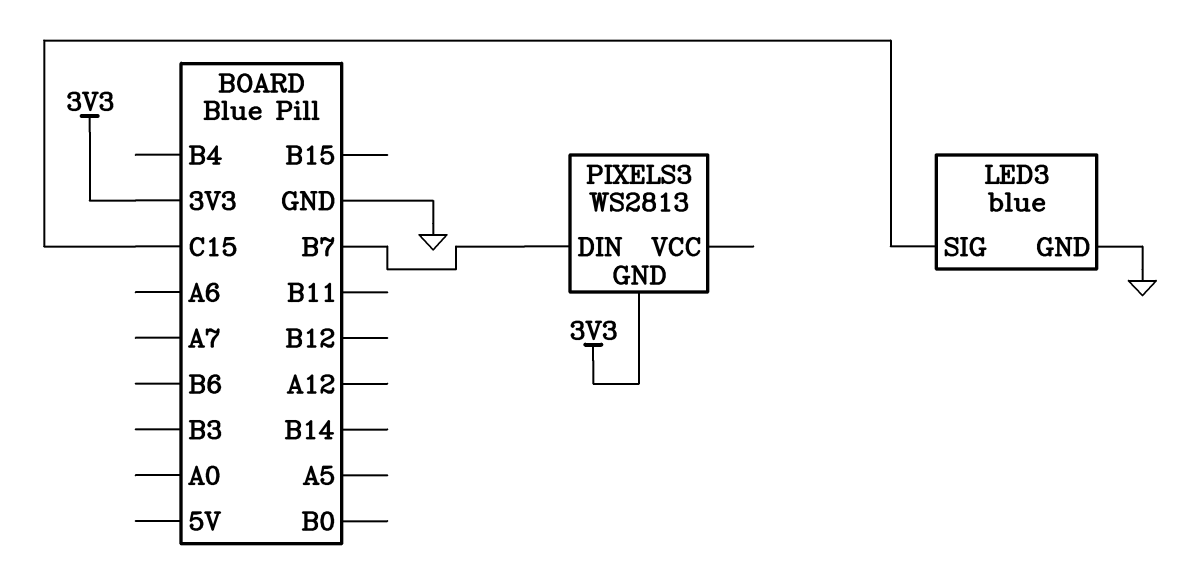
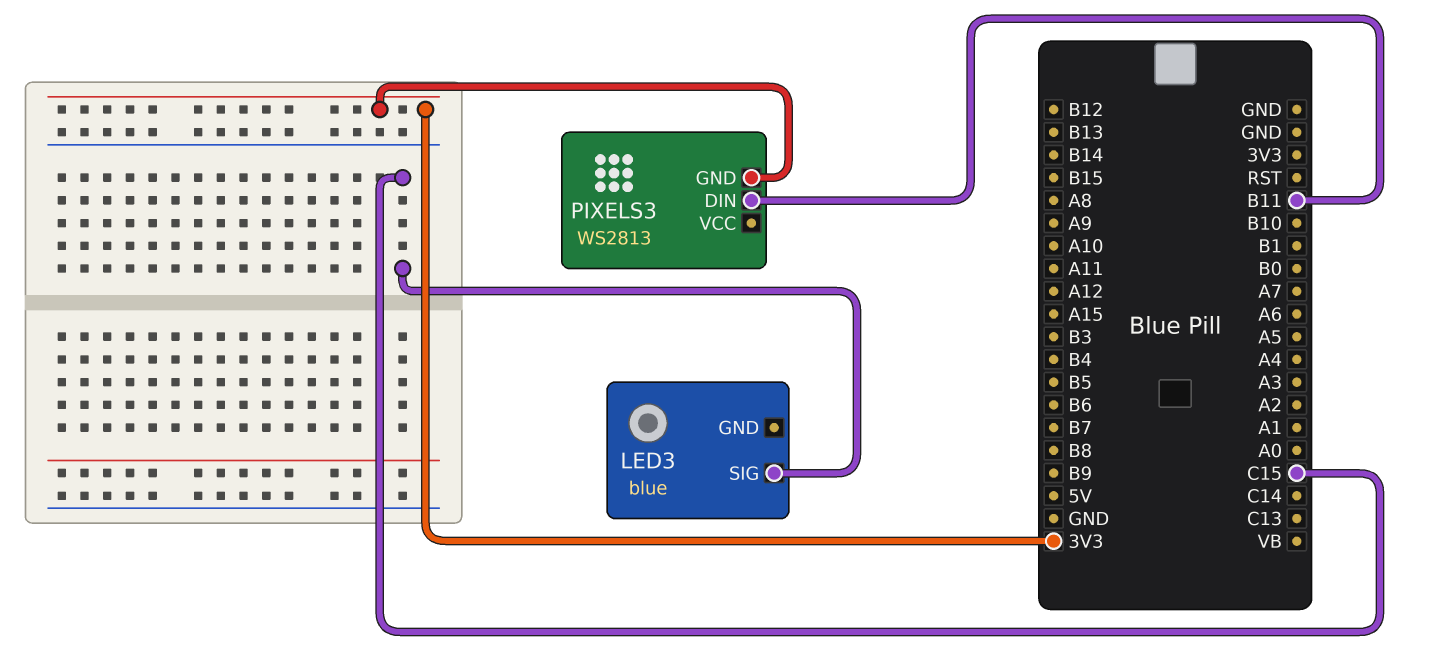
LED3 pin GND: GND -> none
PIXELS3 pin DIN: B7 -> B11

